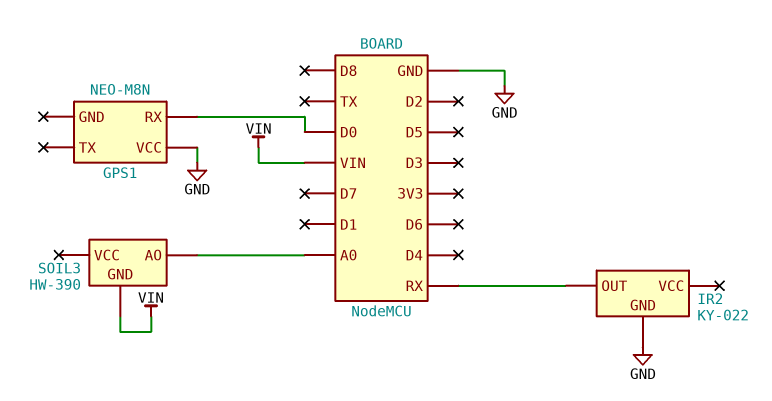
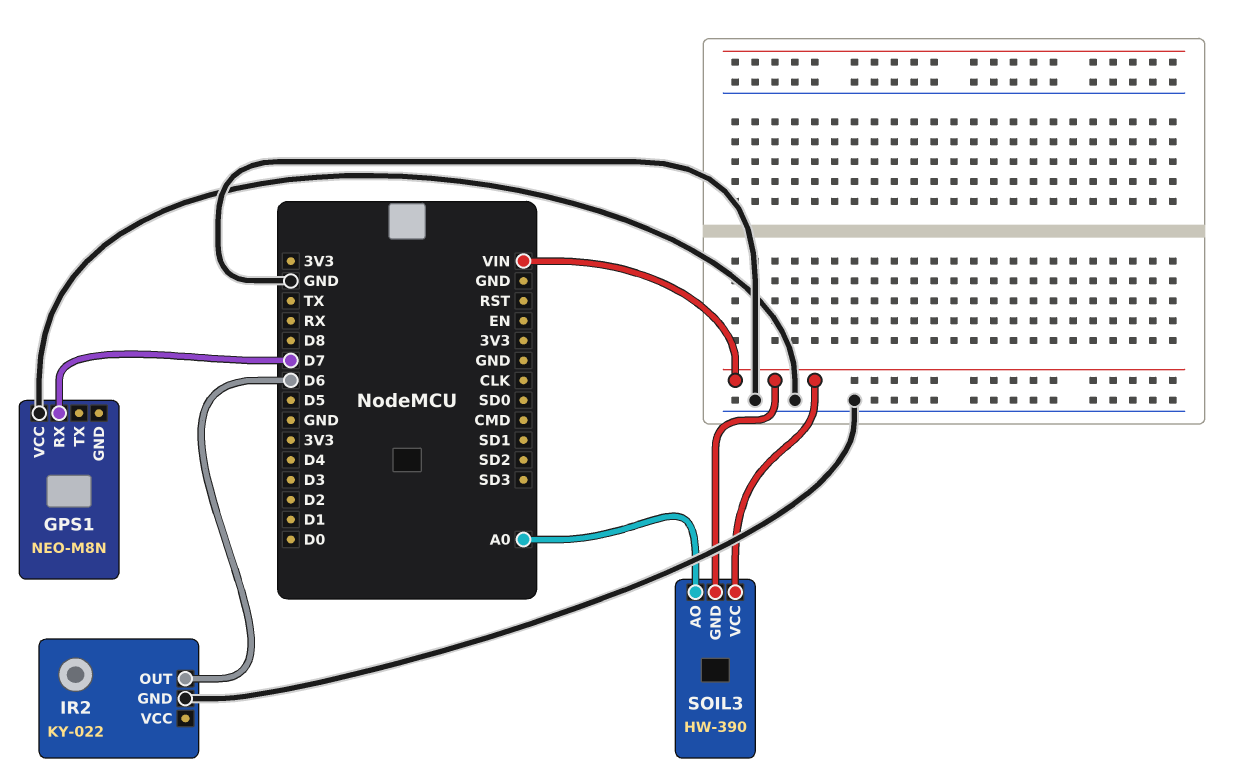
GPS1 pin RX: D0 -> D7
IR2 pin OUT: RX -> D6
SOIL3 pin VCC: none -> VIN

